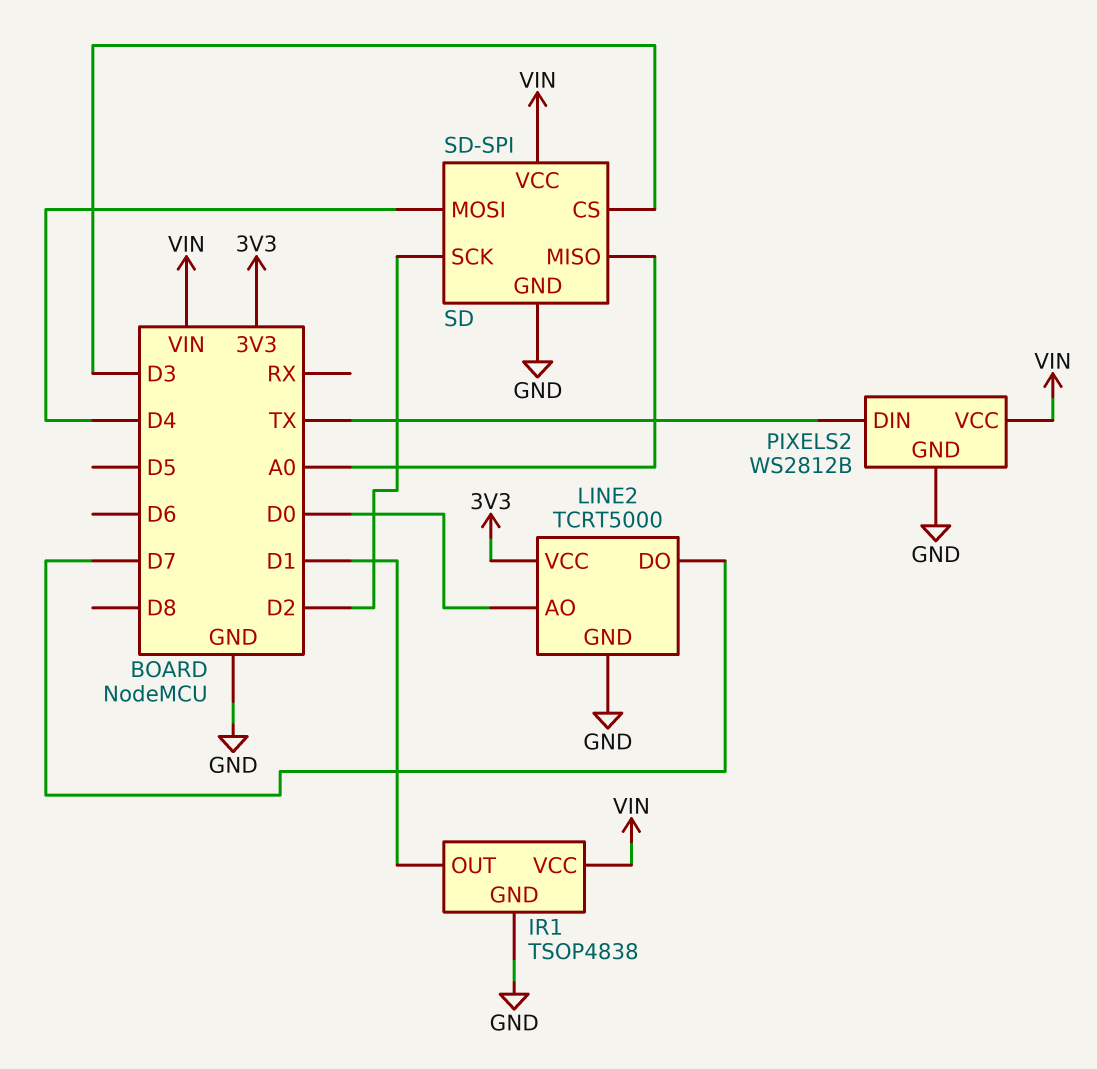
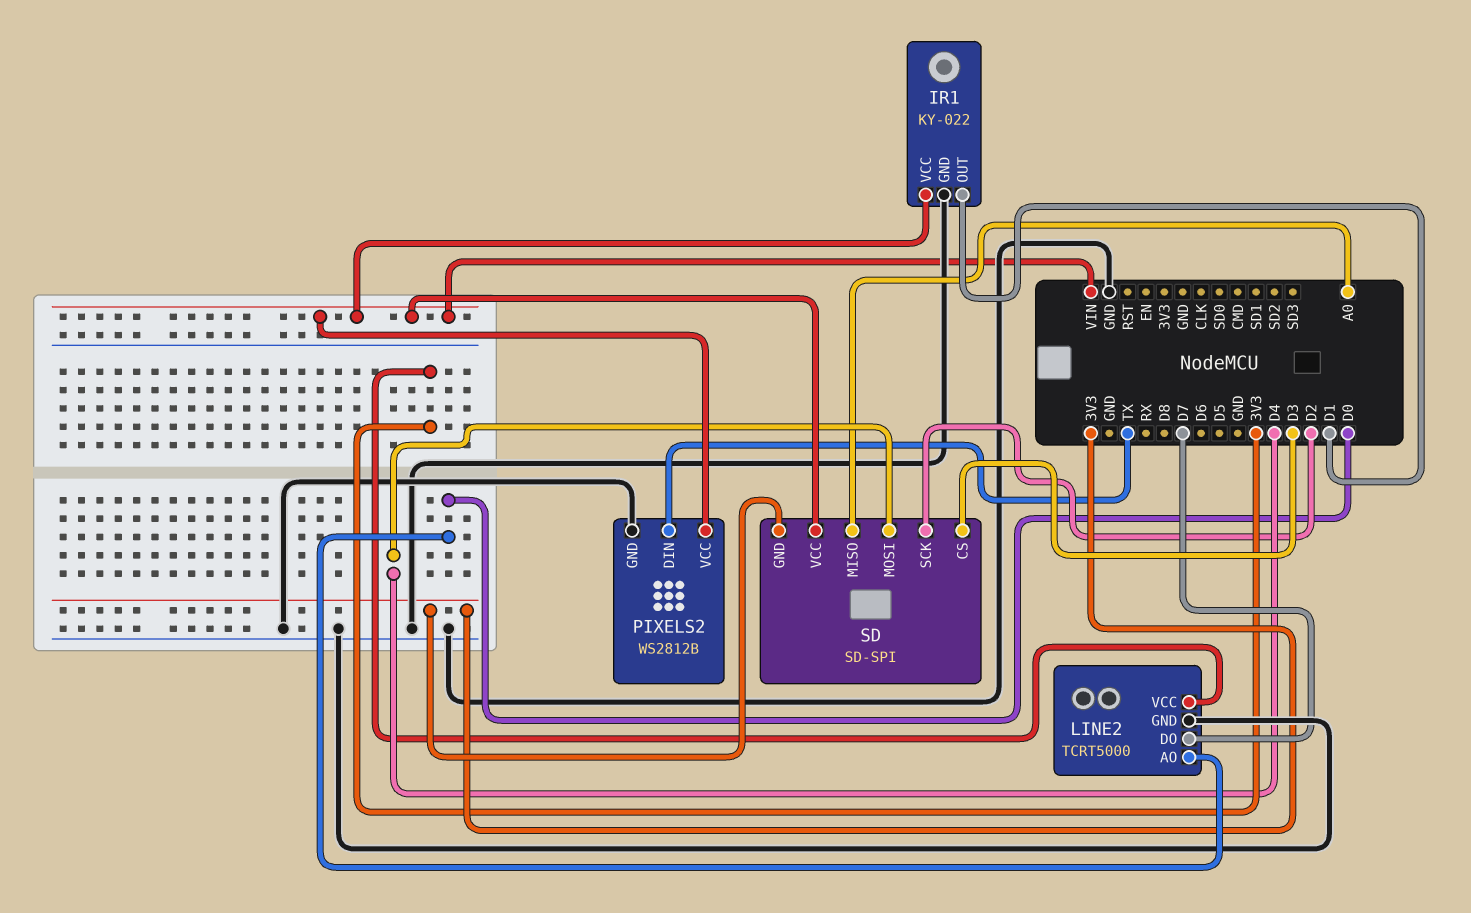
IR1: TSOP4838 -> KY-022
SD pin GND: GND -> 3V3

